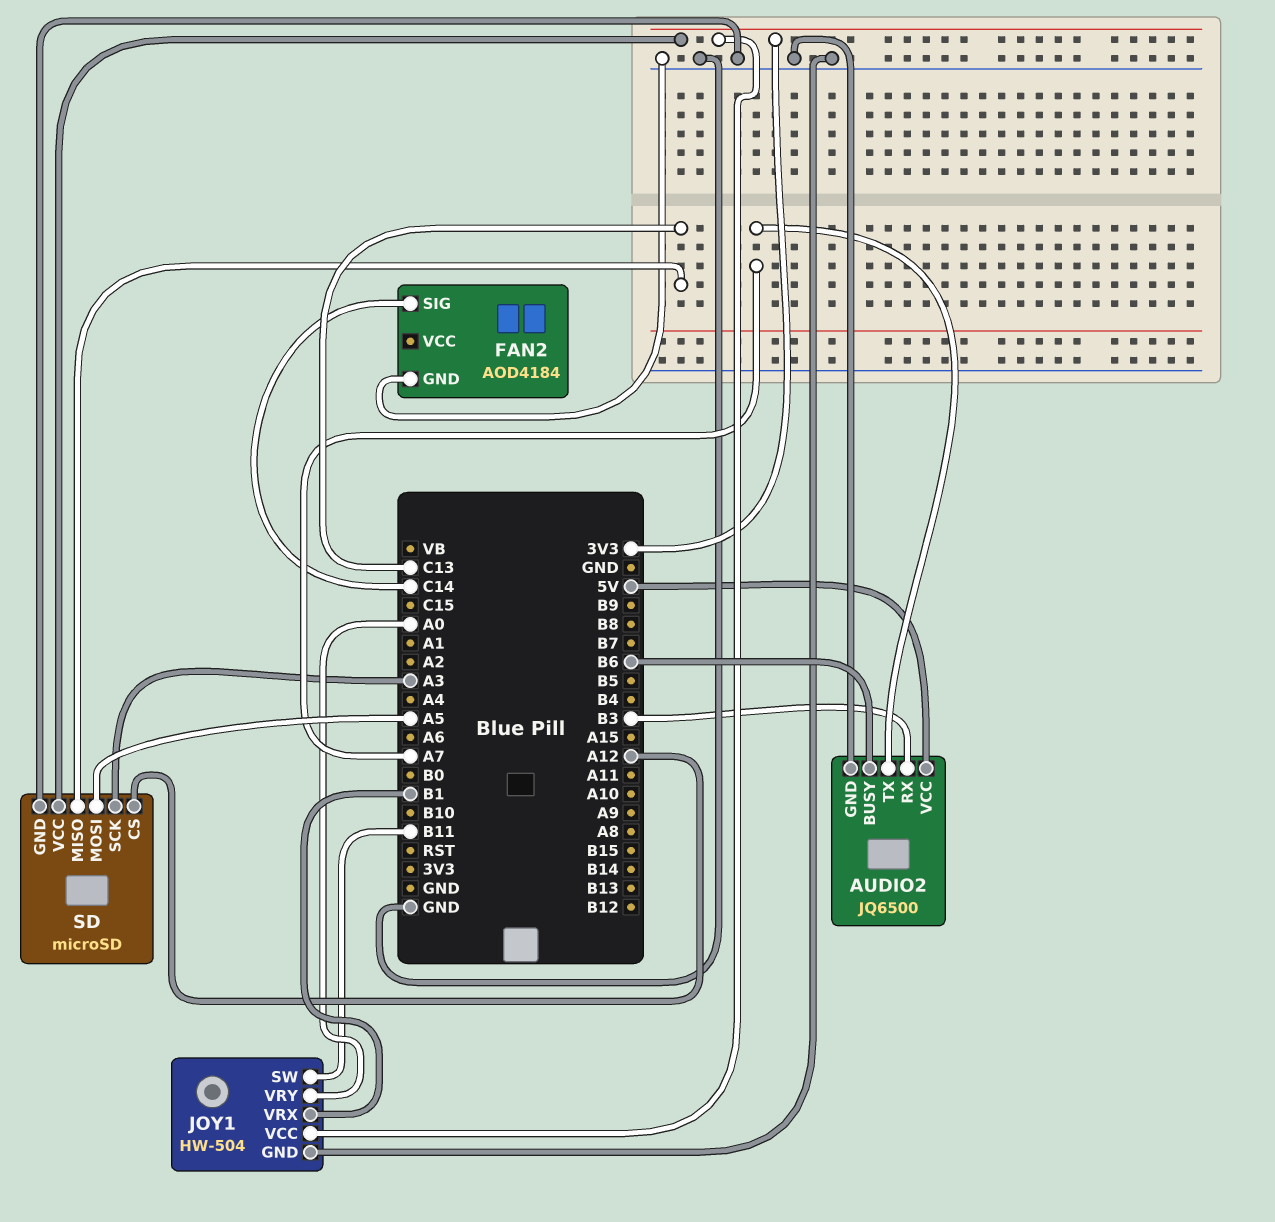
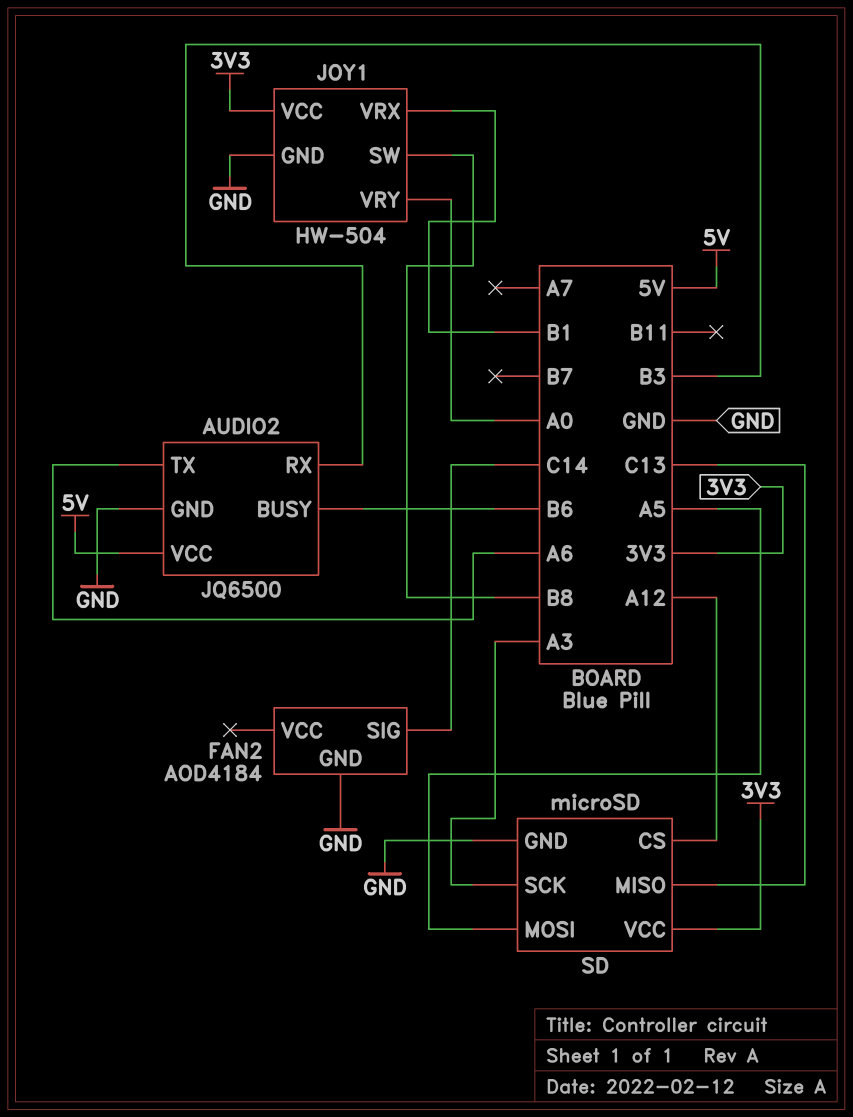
AUDIO2 pin TX: A7 -> A6
JOY1 pin SW: B11 -> B8

